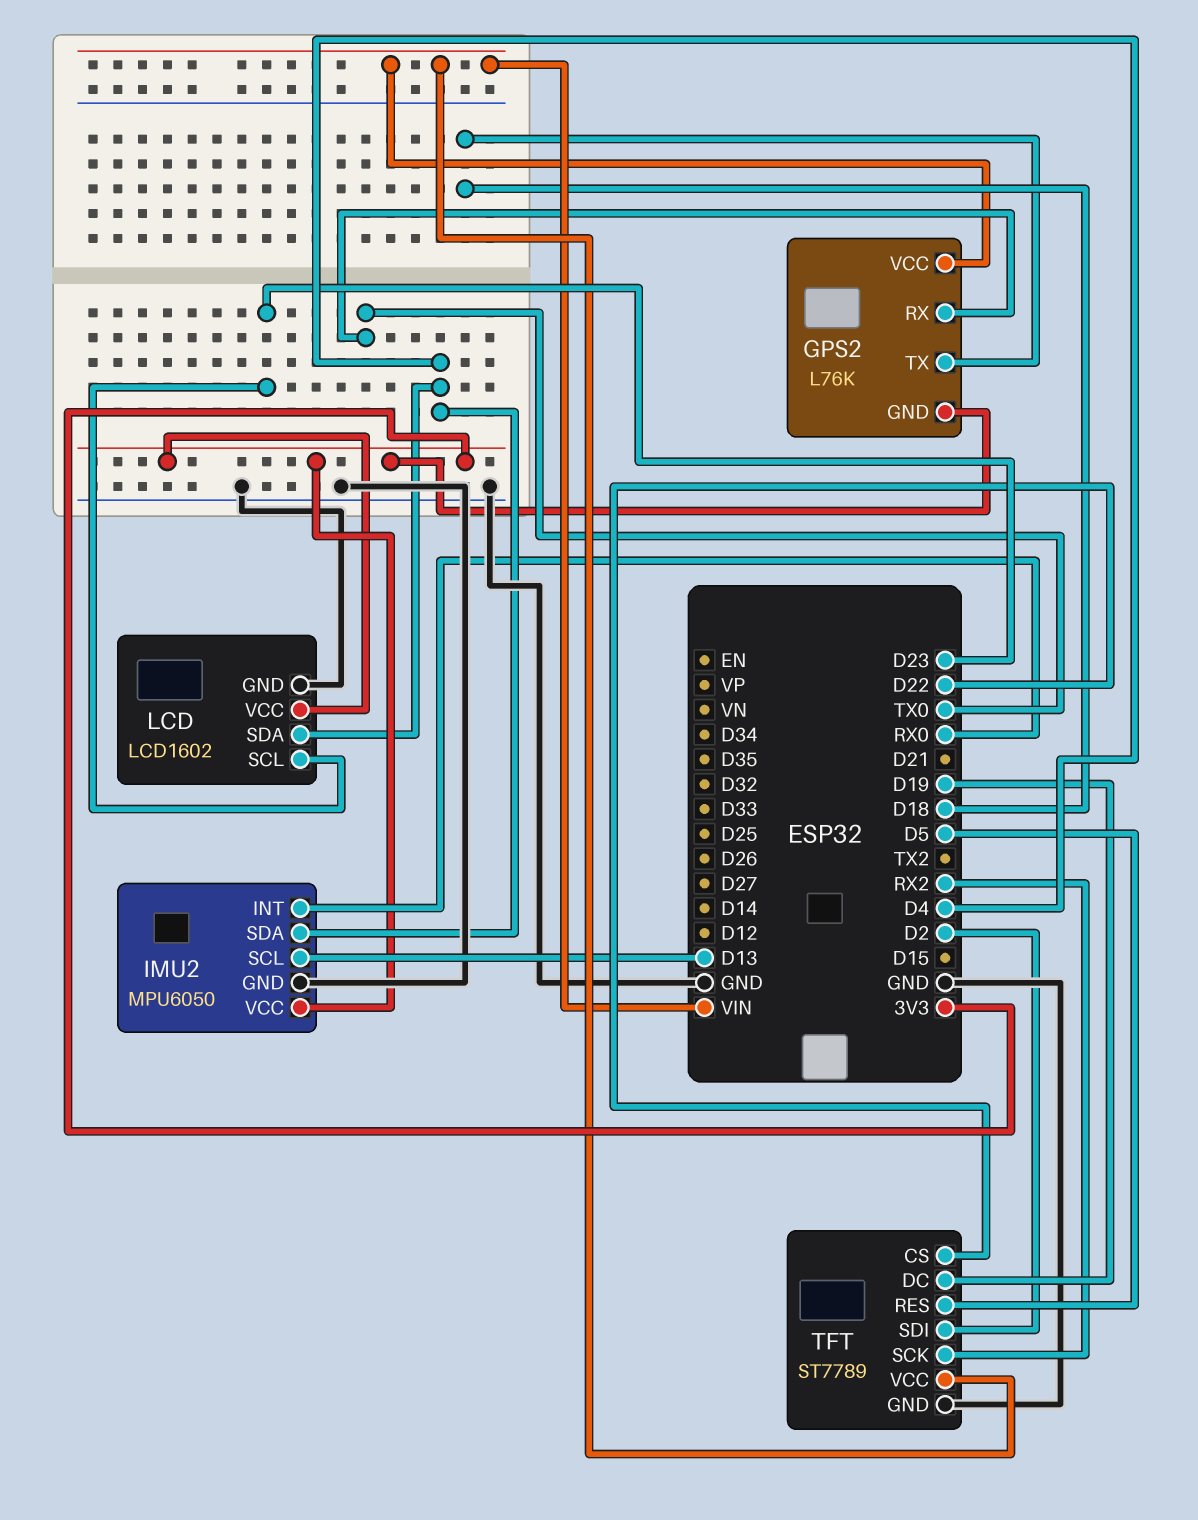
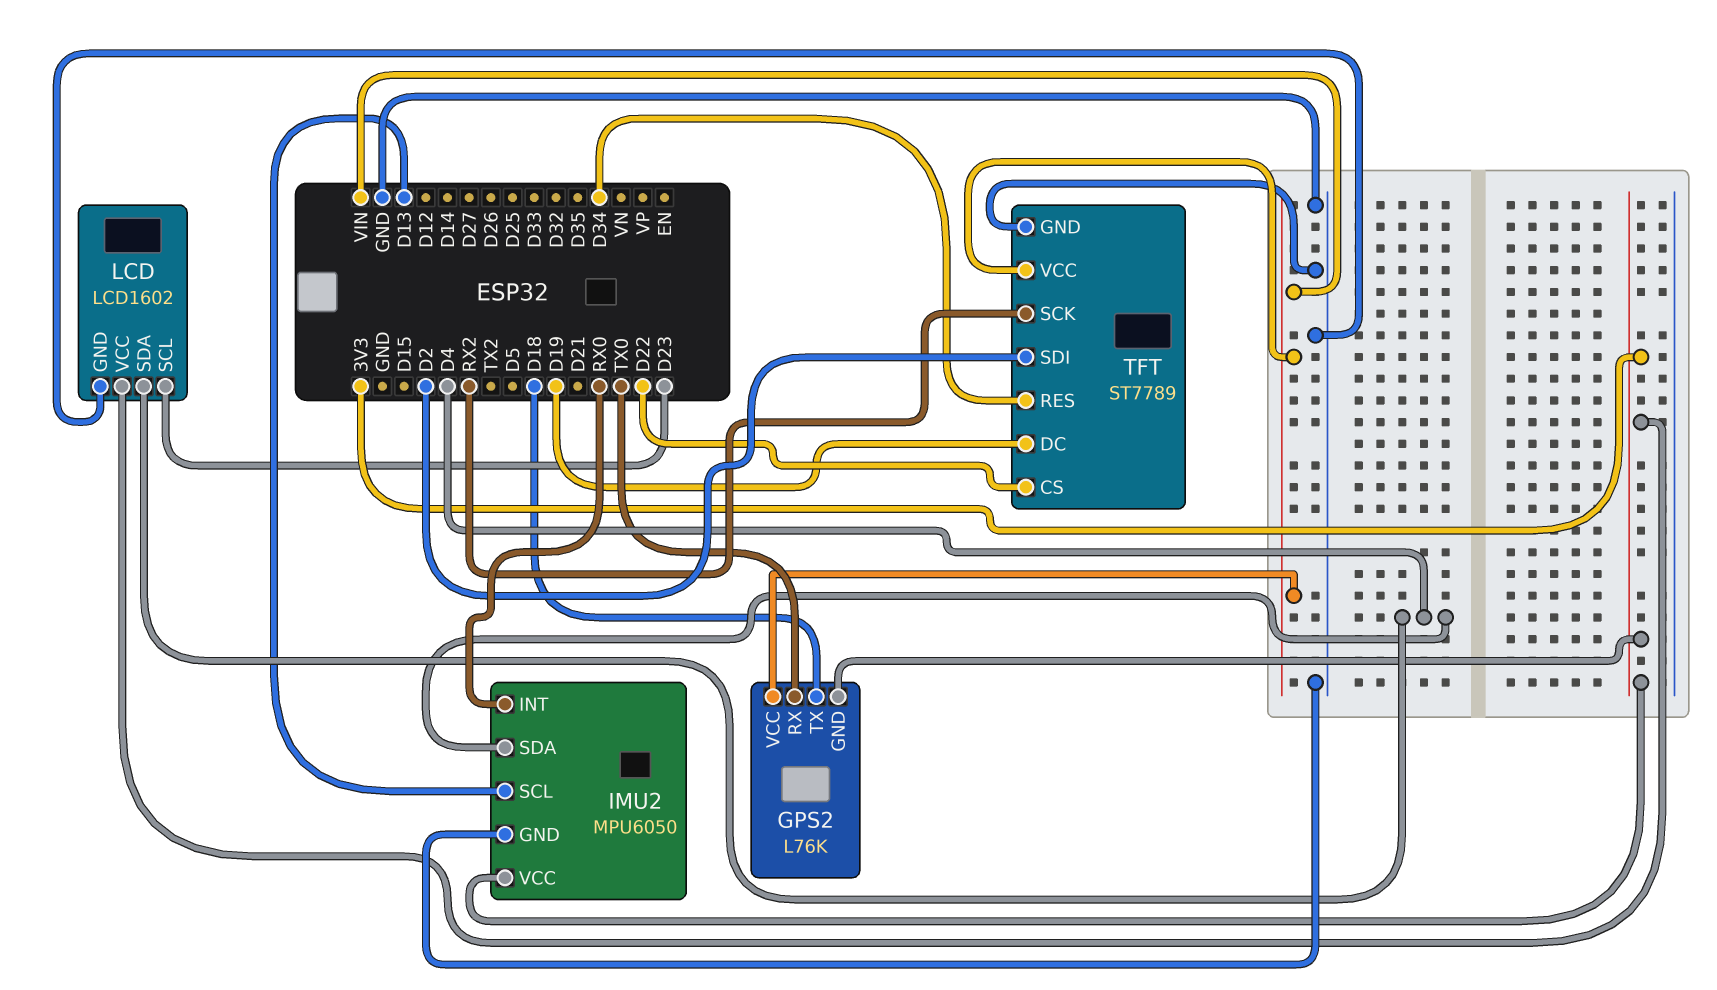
TFT pin RES: D5 -> D34

